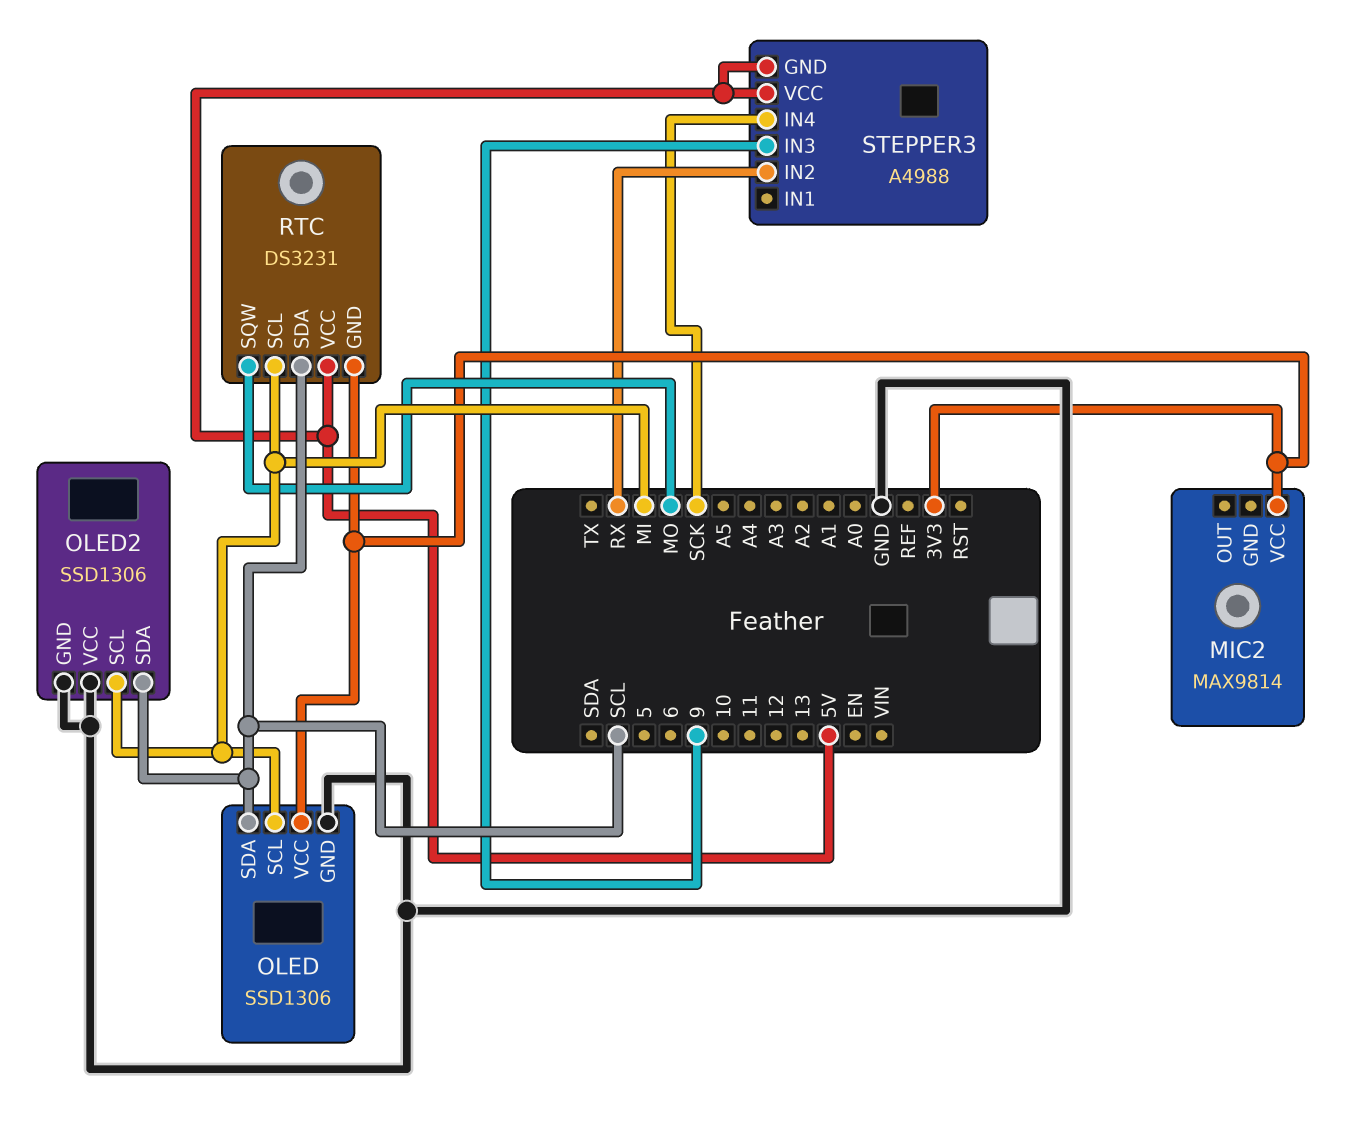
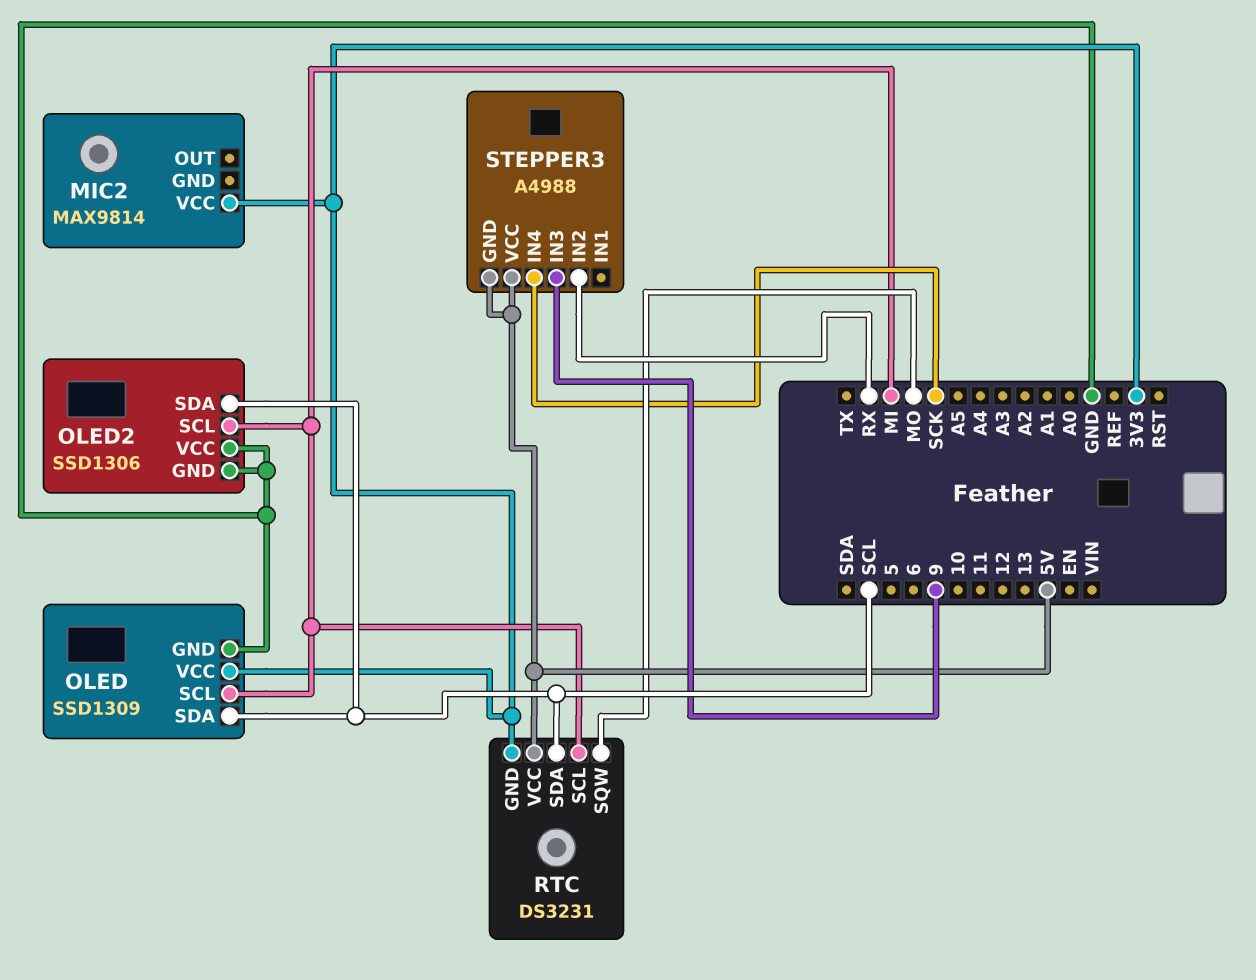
OLED: SSD1306 -> SSD1309

